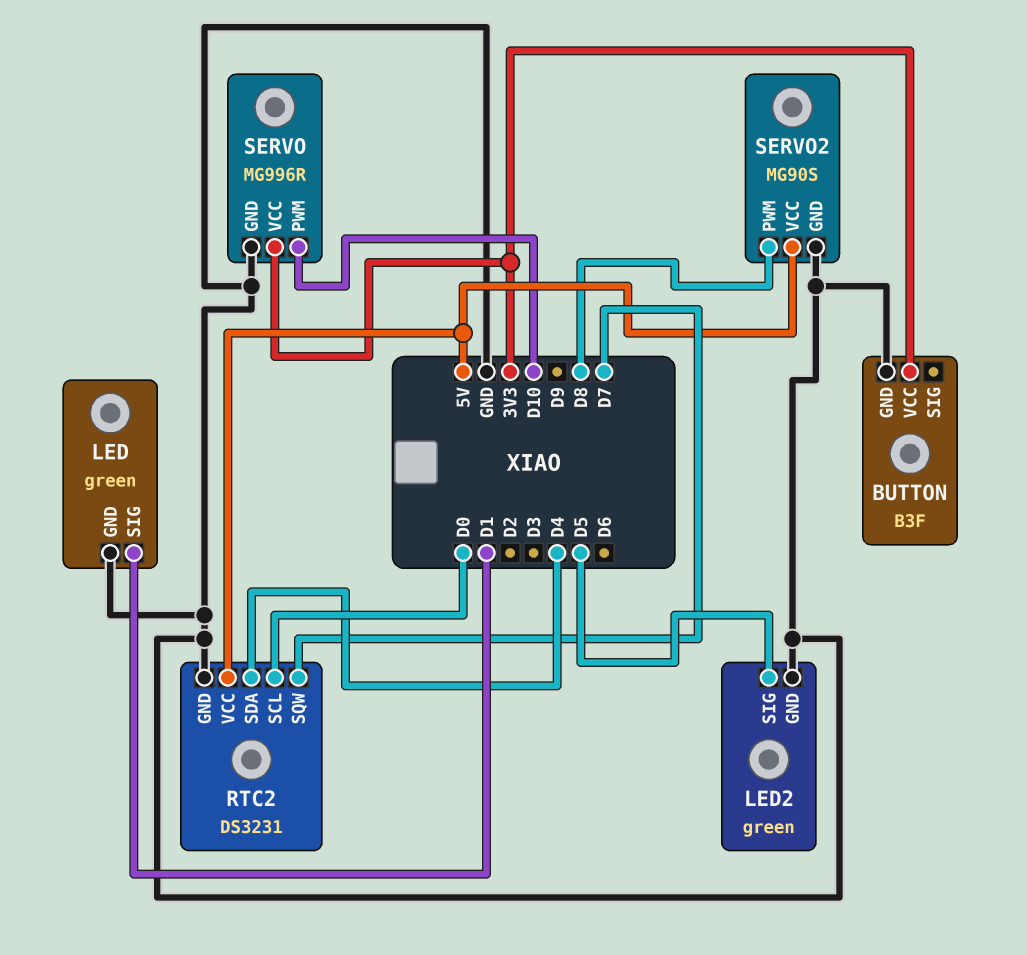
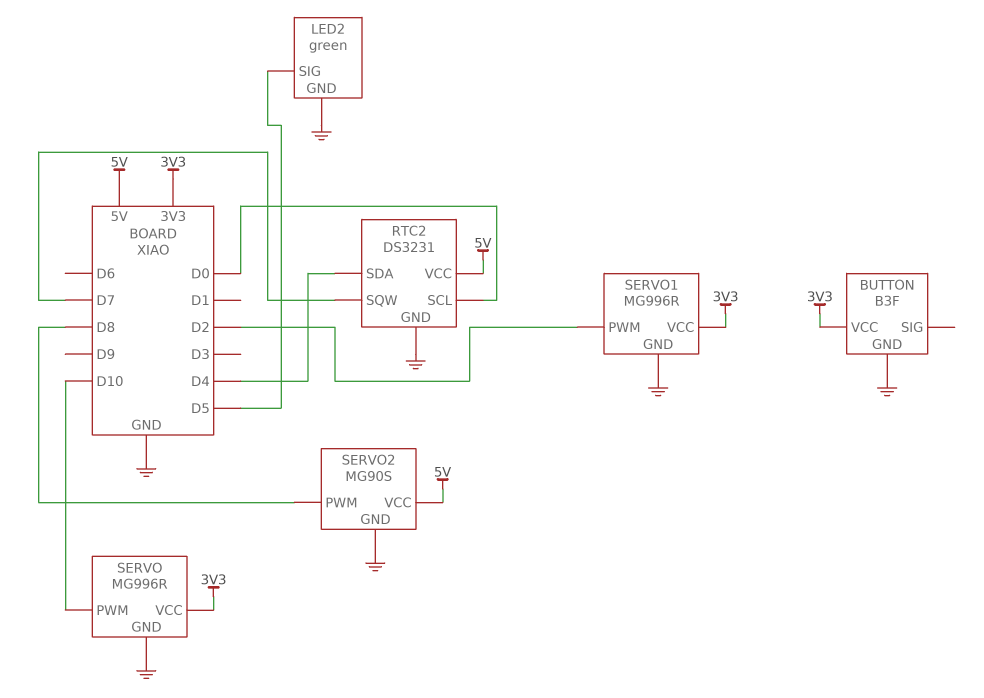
LED: green -> none
LED pin GND: GND -> none
LED pin SIG: D1 -> none
SERVO1: none -> MG996R
SERVO1 pin GND: none -> GND
SERVO1 pin PWM: none -> D2
SERVO1 pin VCC: none -> 3V3

